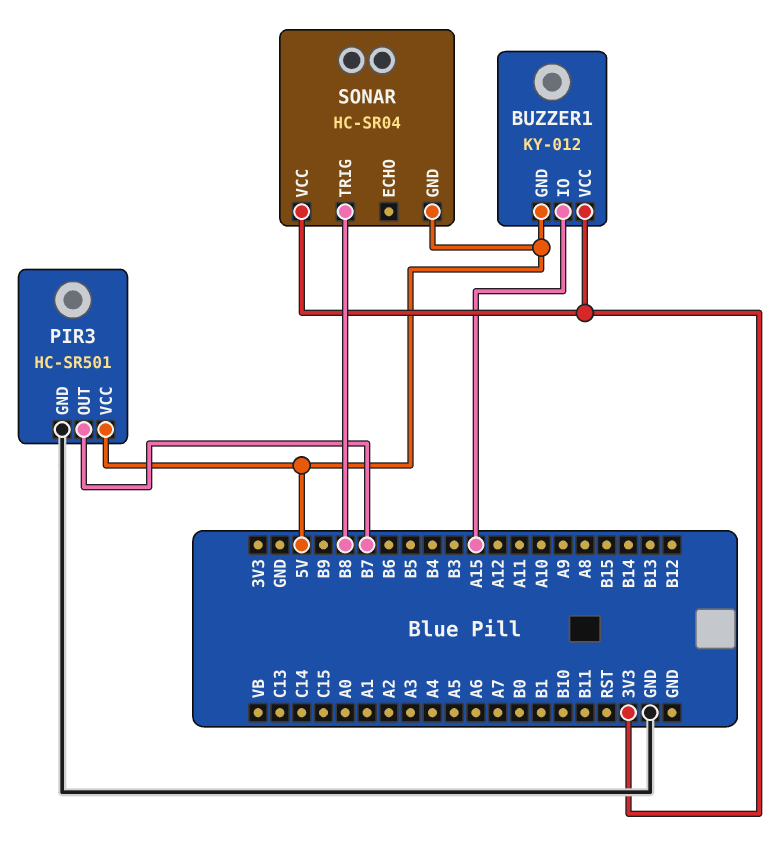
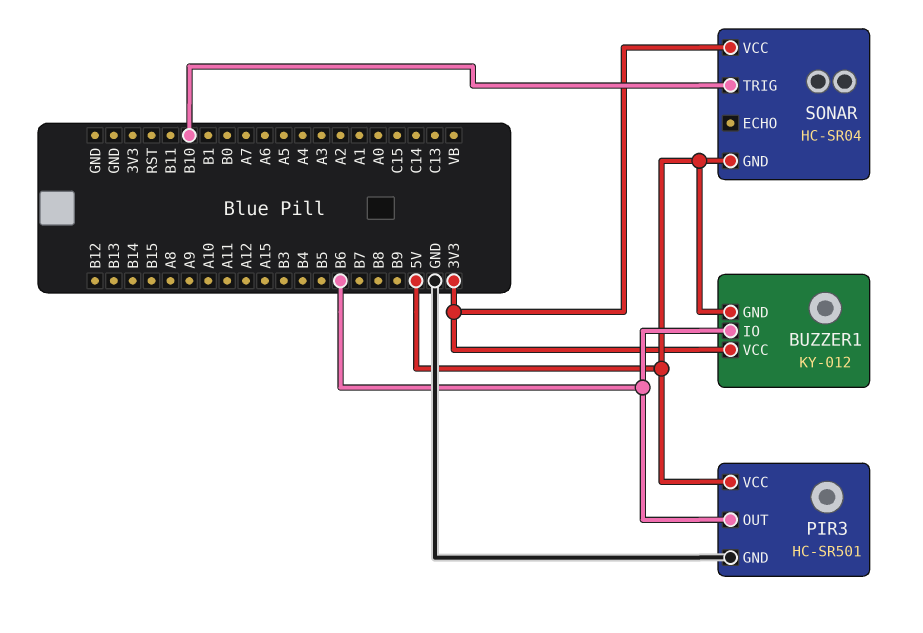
BUZZER1 pin IO: A15 -> B6
PIR3 pin OUT: B7 -> B6
SONAR pin TRIG: B8 -> B10

